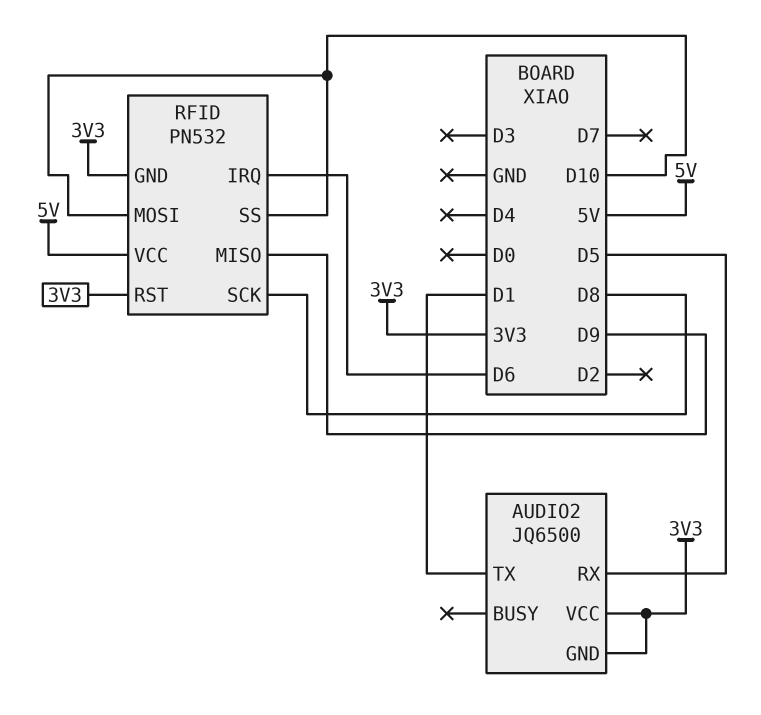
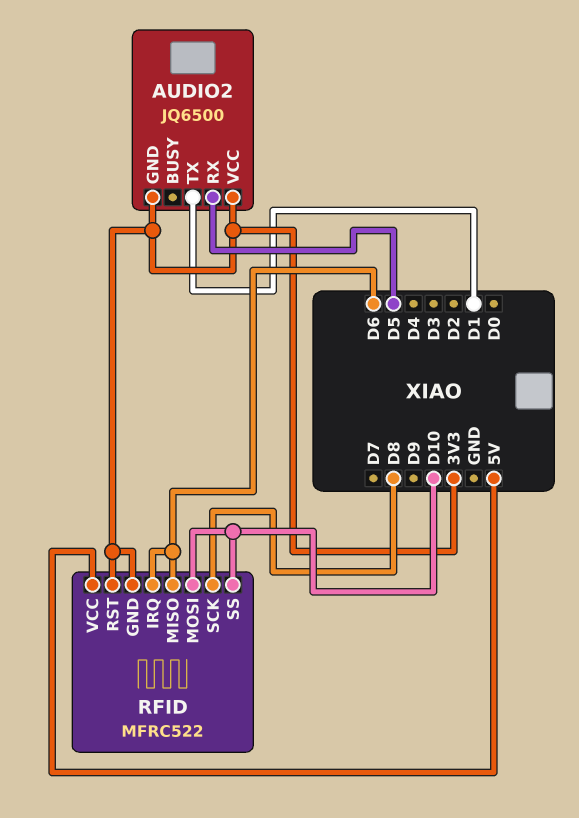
RFID: PN532 -> MFRC522
RFID pin MISO: D9 -> D6

